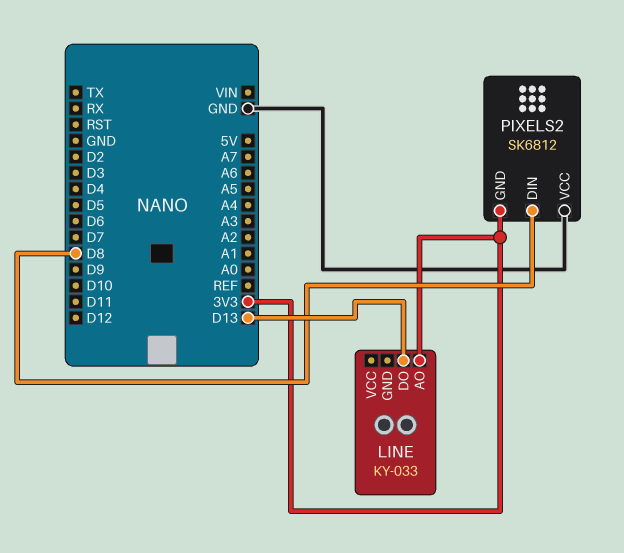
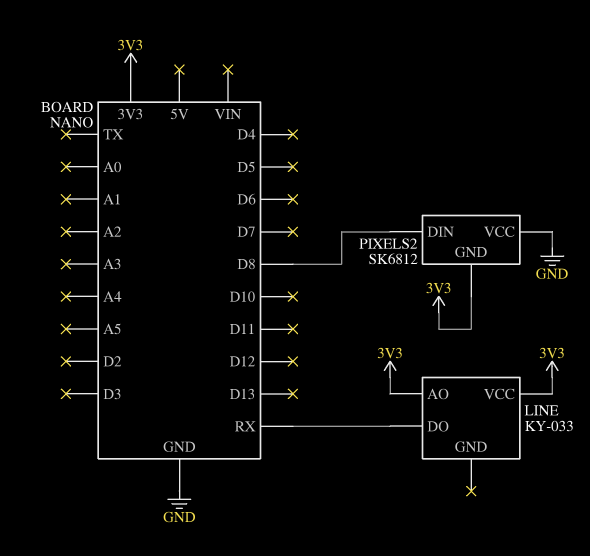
LINE pin DO: D13 -> RX
LINE pin VCC: none -> 3V3

